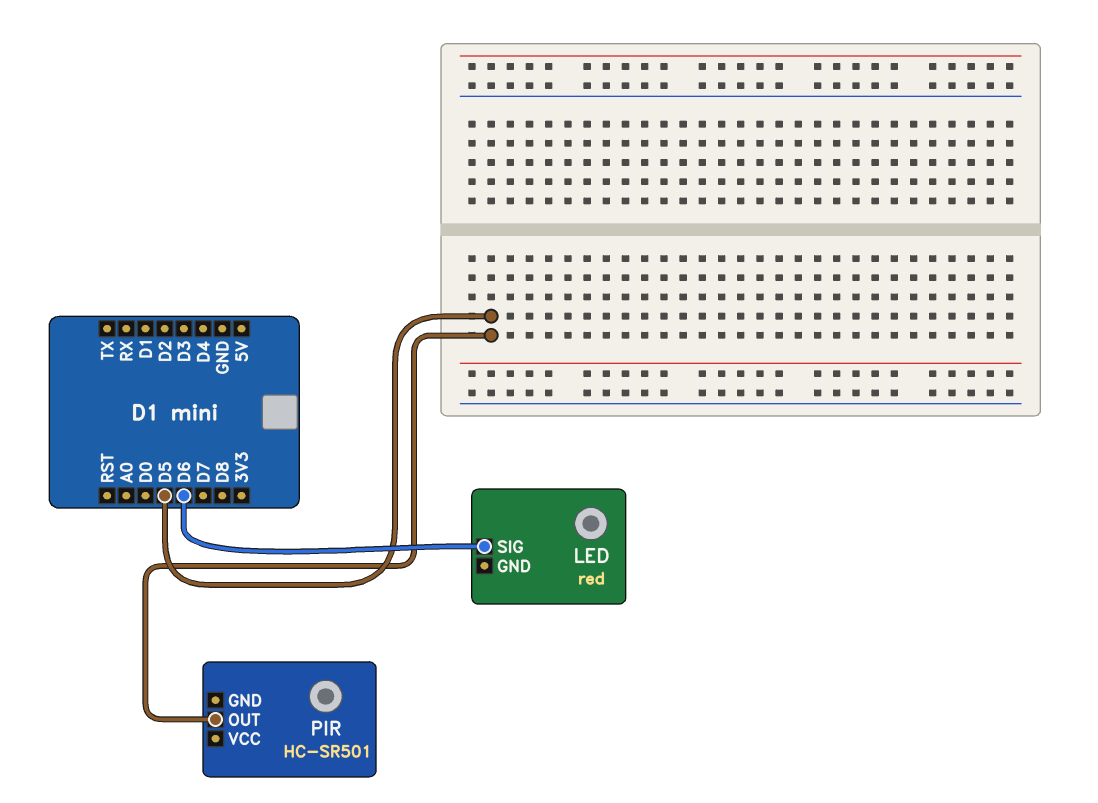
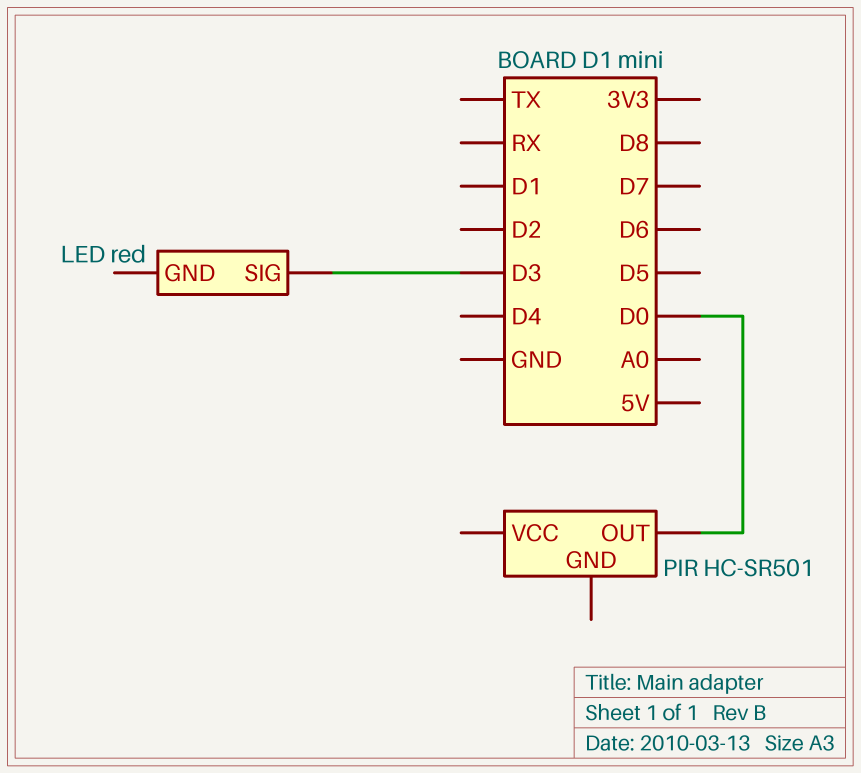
LED pin SIG: D6 -> D3
PIR pin OUT: D5 -> D0

